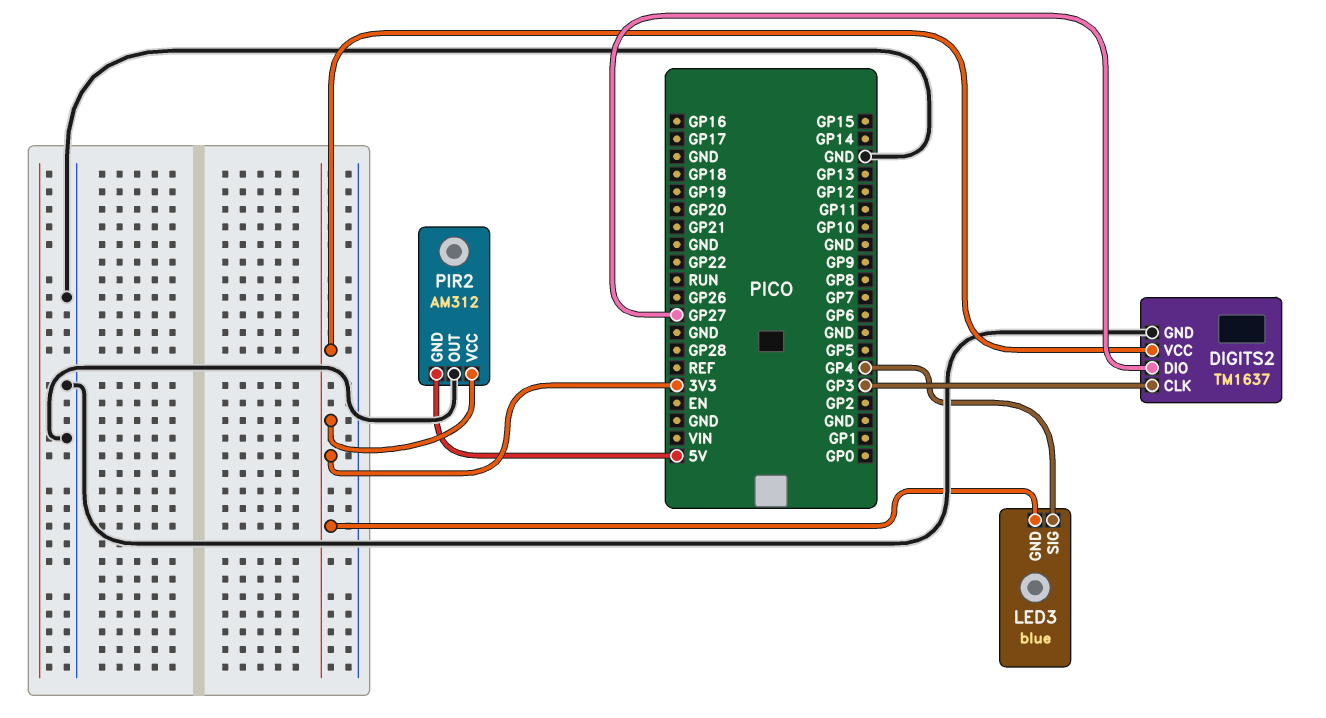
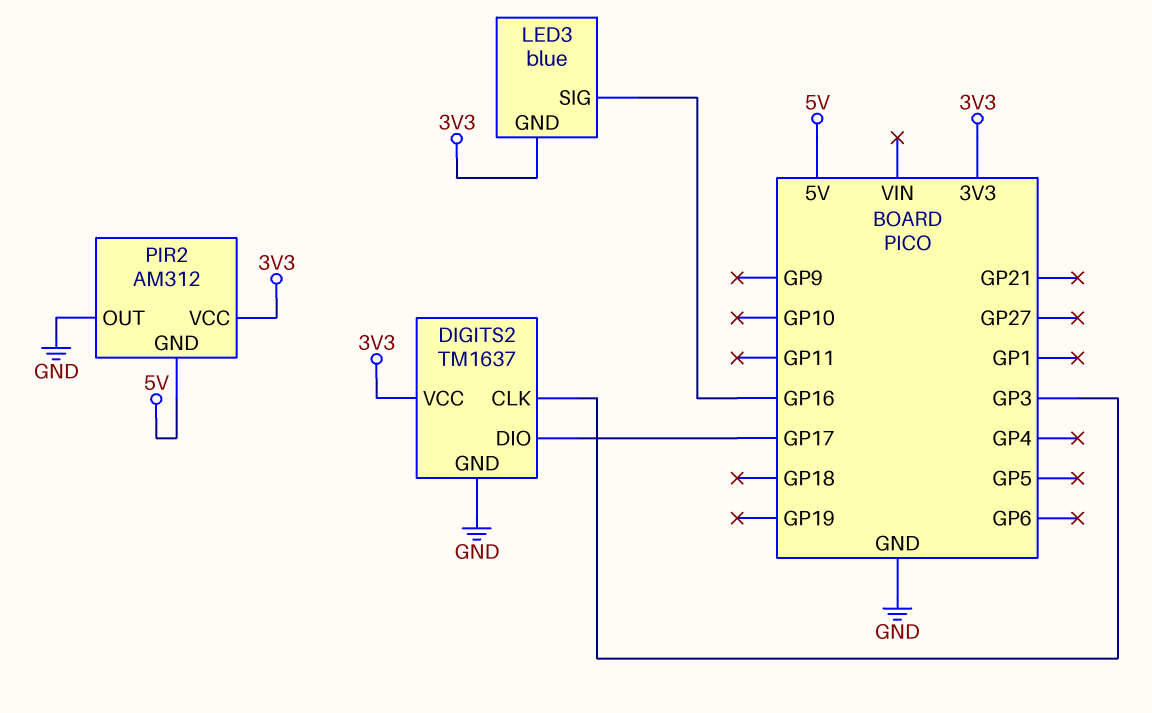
DIGITS2 pin DIO: GP27 -> GP17
LED3 pin SIG: GP4 -> GP16

